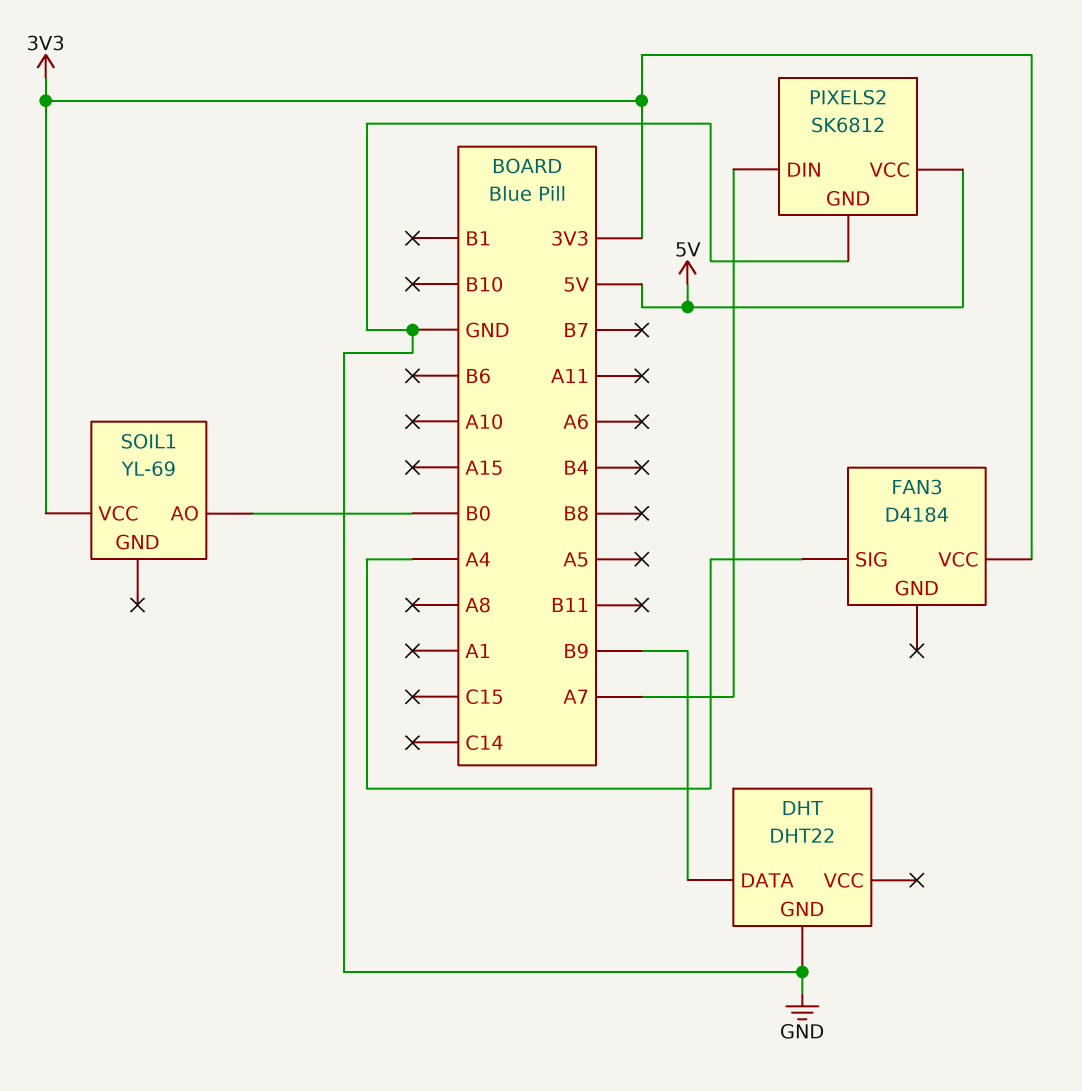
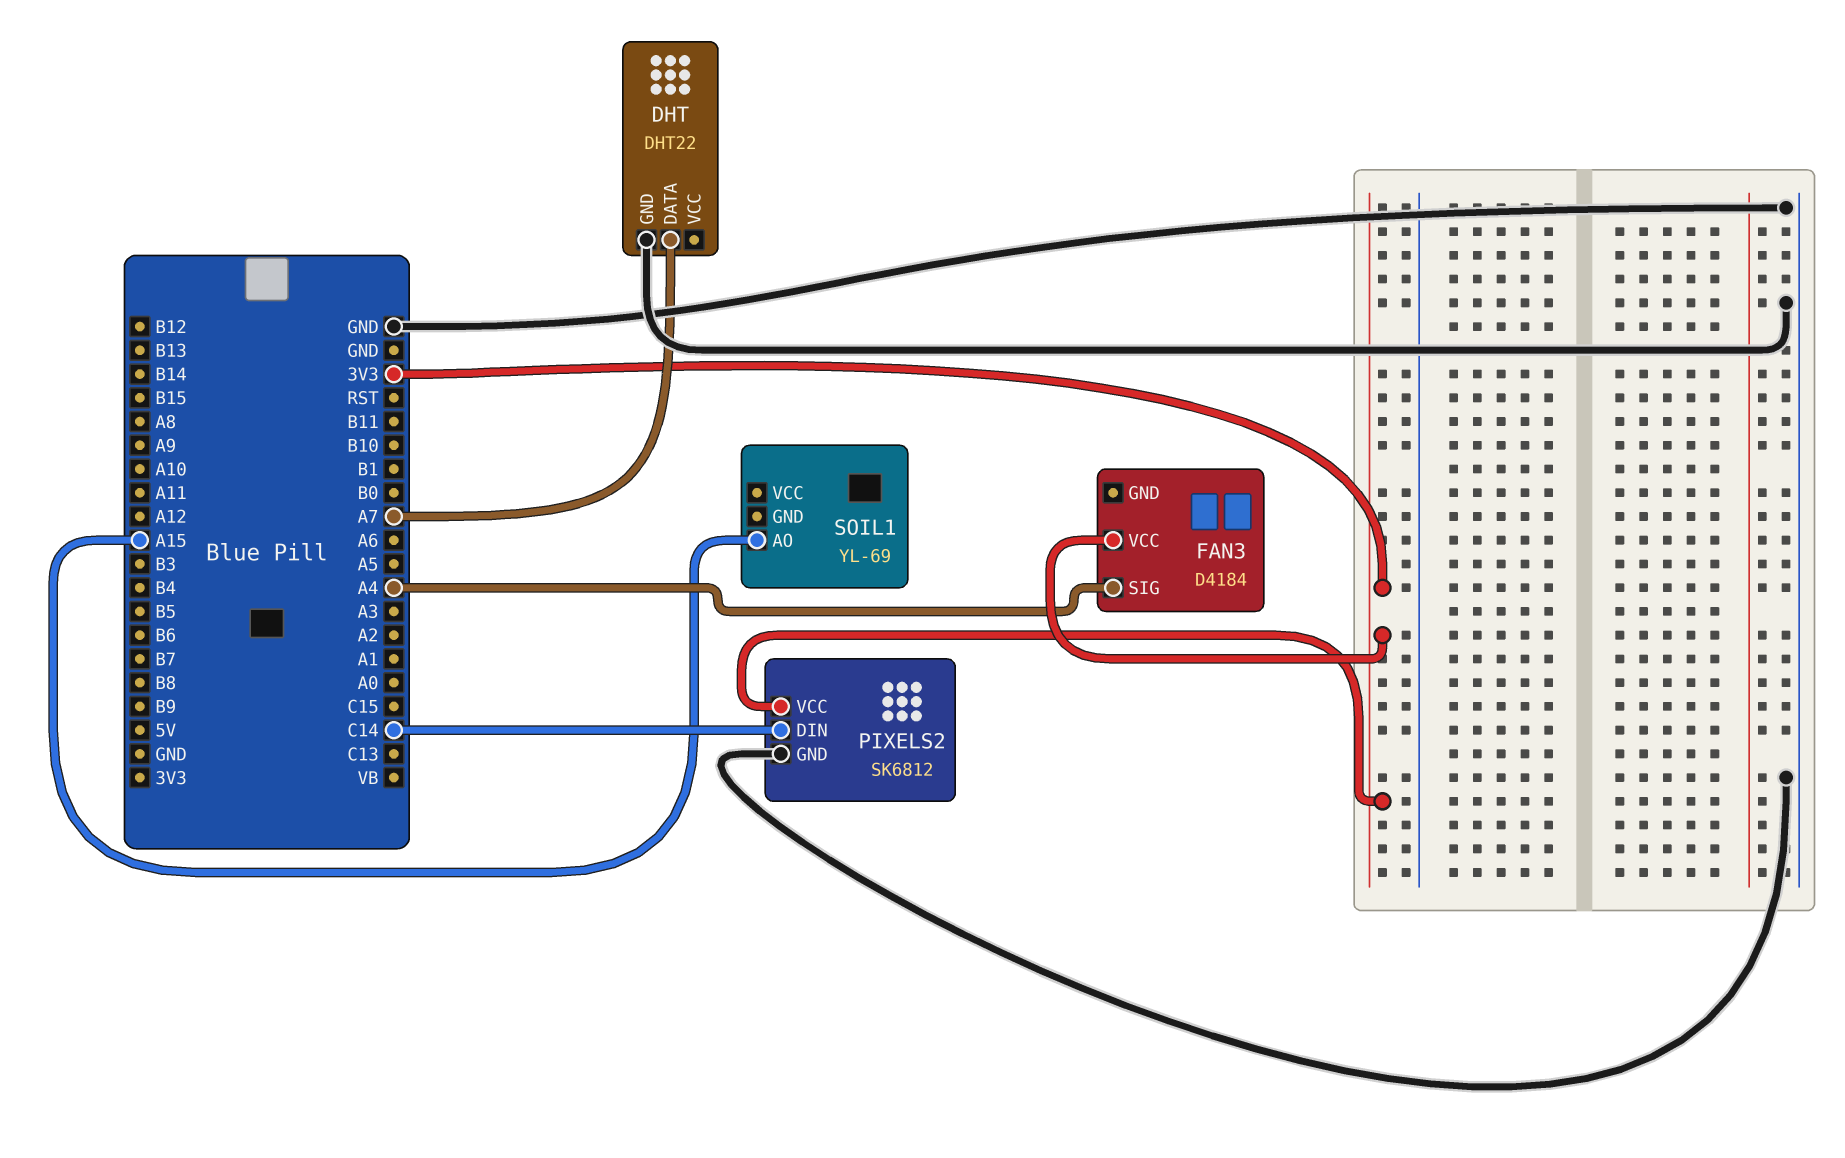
DHT pin DATA: B9 -> A7
PIXELS2 pin DIN: A7 -> C14
PIXELS2 pin VCC: 5V -> 3V3
SOIL1 pin AO: B0 -> A15
SOIL1 pin VCC: 3V3 -> none

